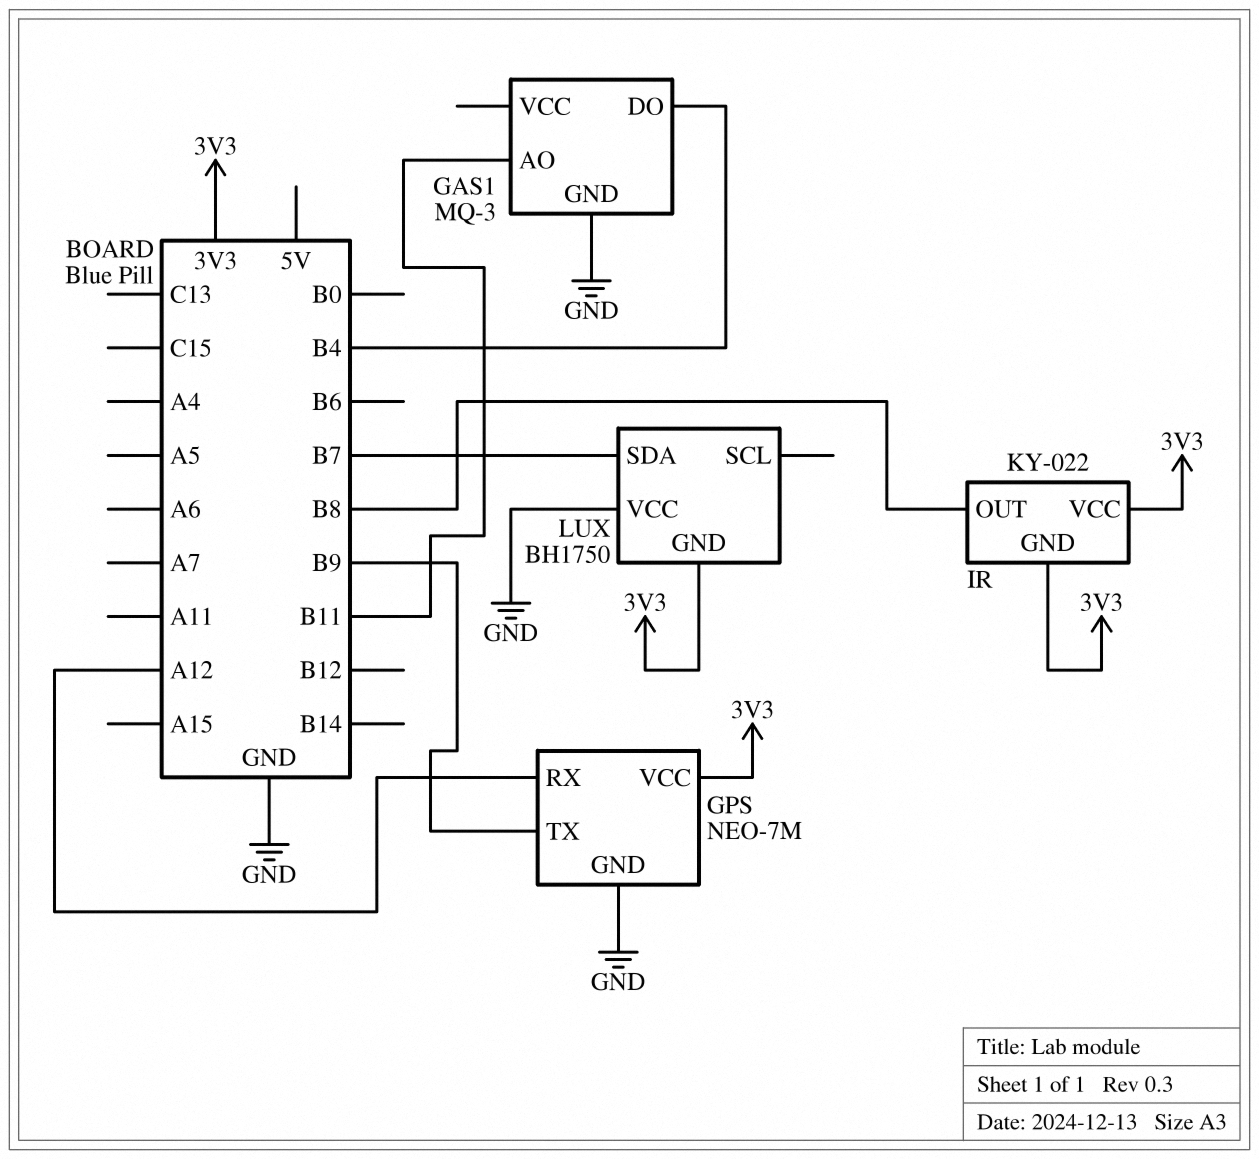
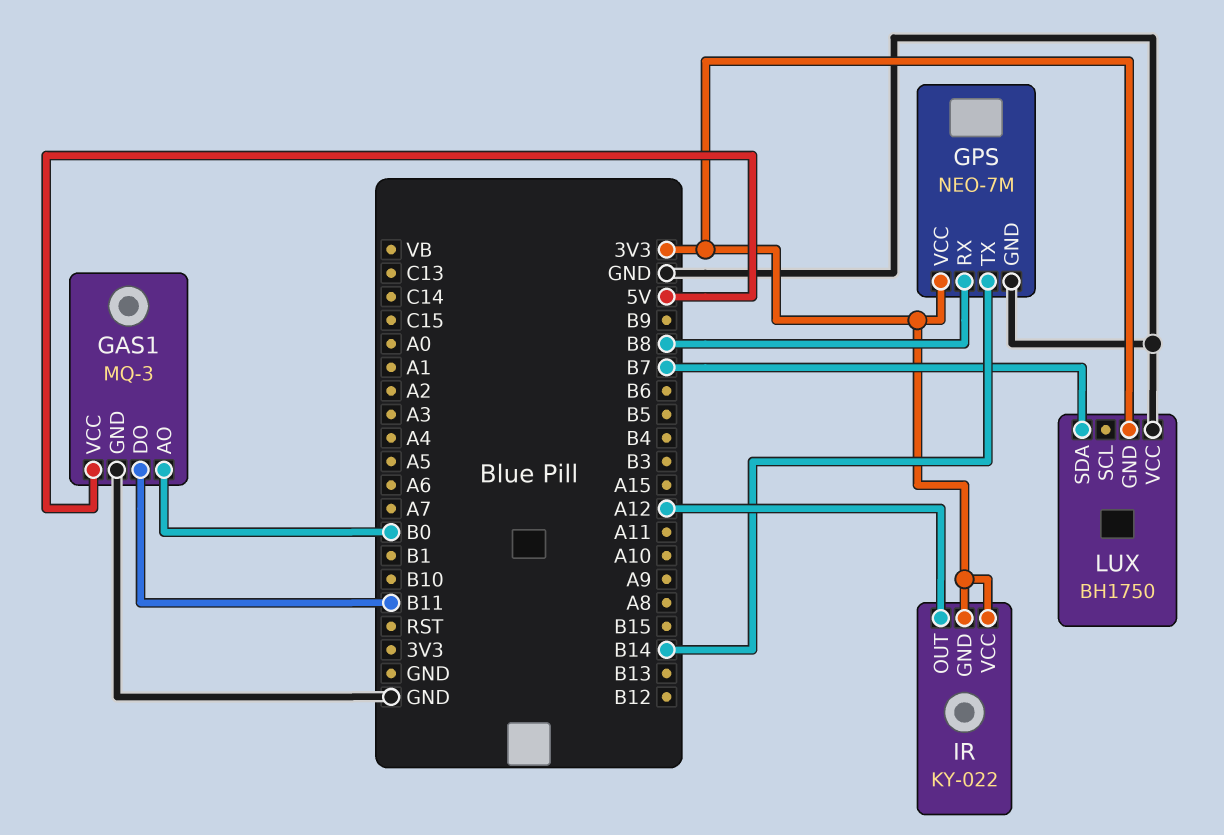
GAS1 pin AO: B11 -> B0
GAS1 pin DO: B4 -> B11
GAS1 pin VCC: none -> 5V
GPS pin RX: A12 -> B8
GPS pin TX: B9 -> B14
IR pin OUT: B8 -> A12

